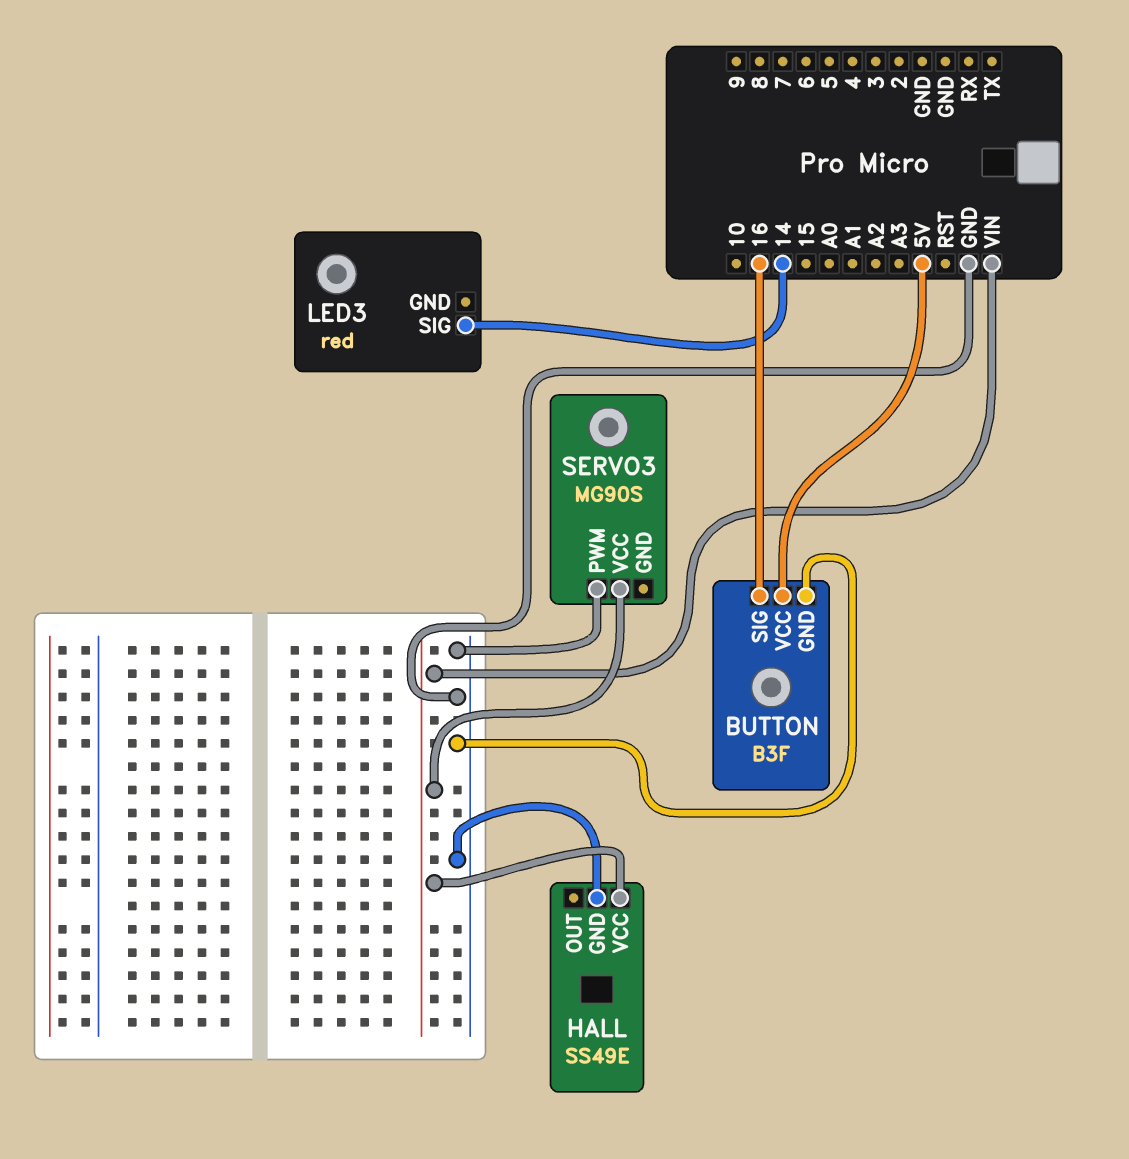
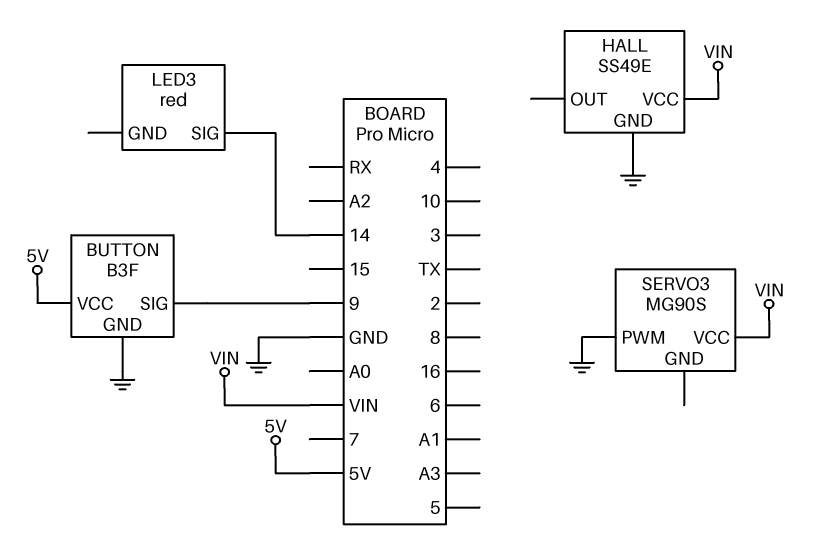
BUTTON pin SIG: 16 -> 9

